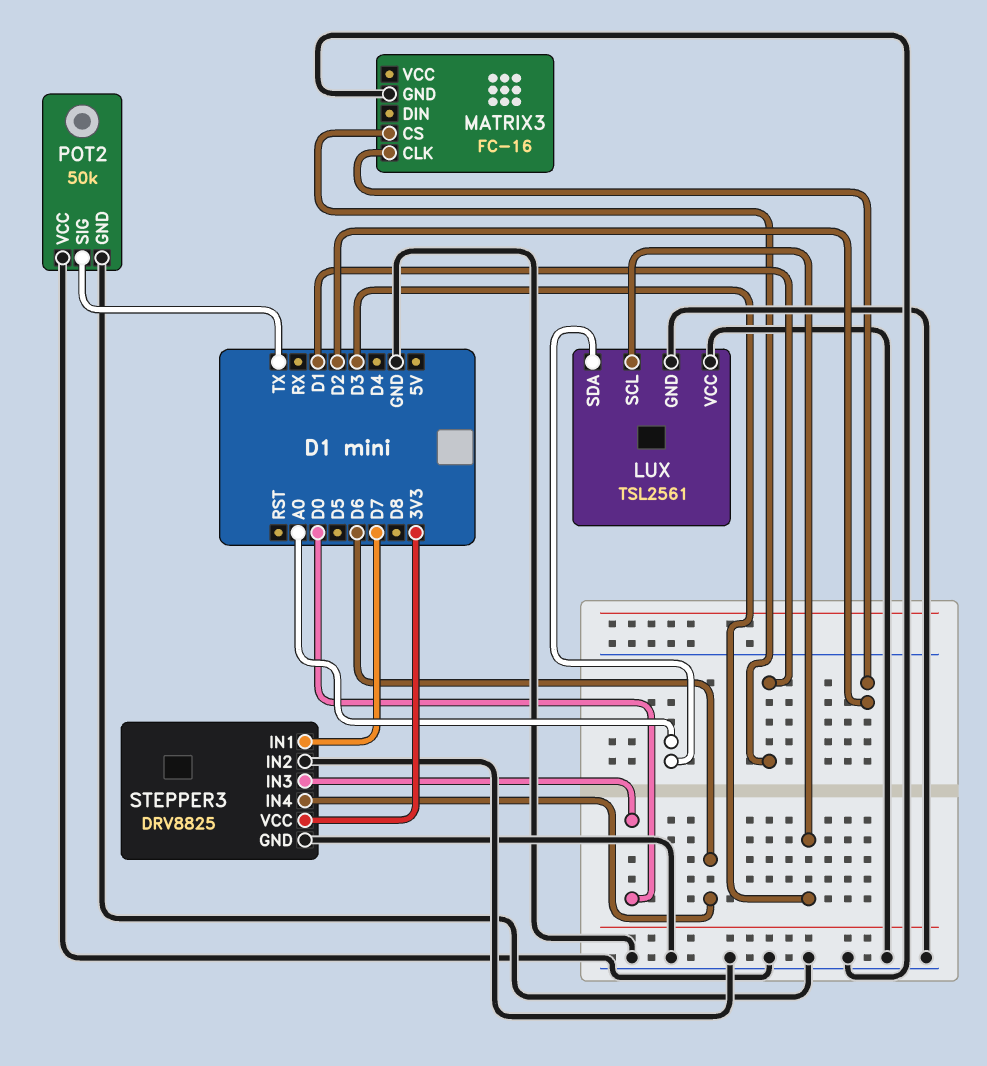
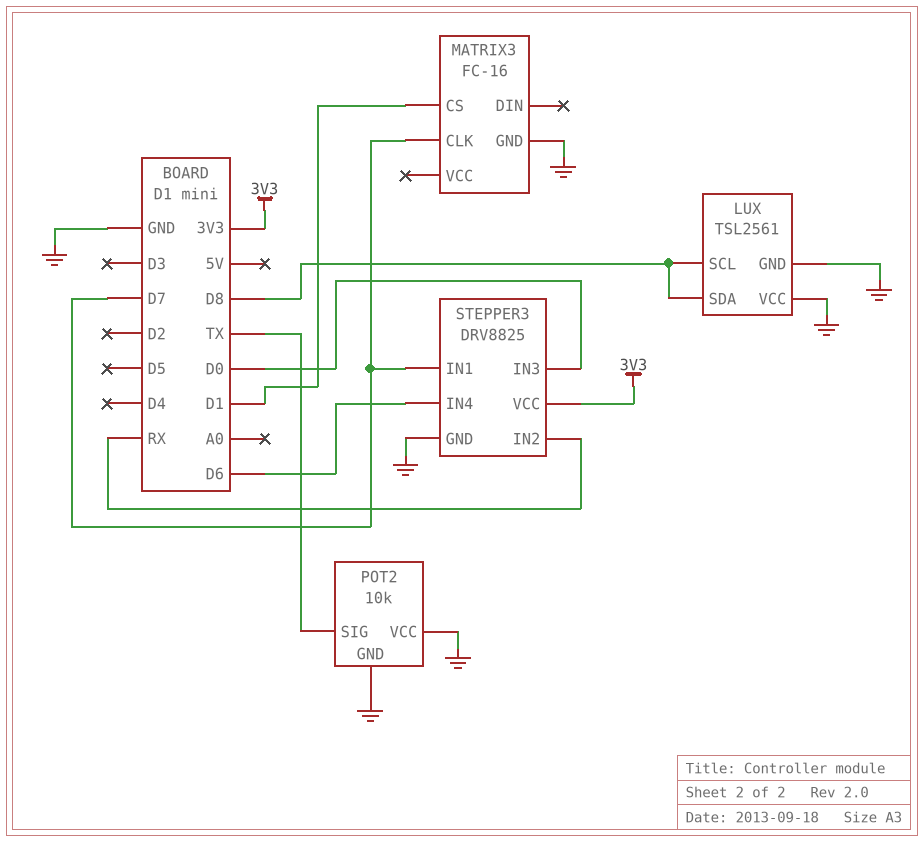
LUX pin SCL: D3 -> D8
LUX pin SDA: A0 -> D8
MATRIX3 pin CLK: D2 -> D7
POT2: 50k -> 10k
STEPPER3 pin IN2: GND -> RX

